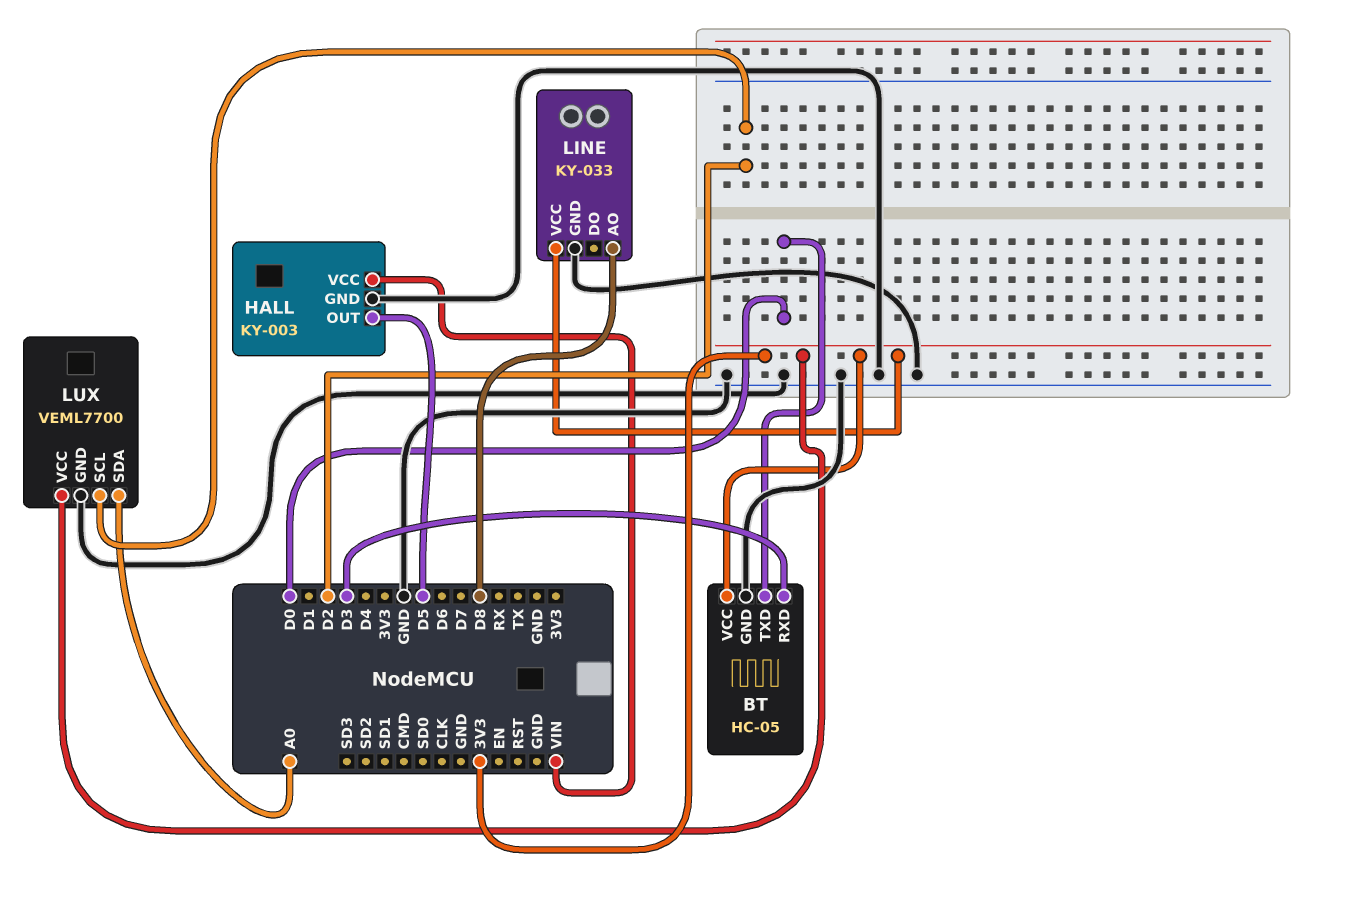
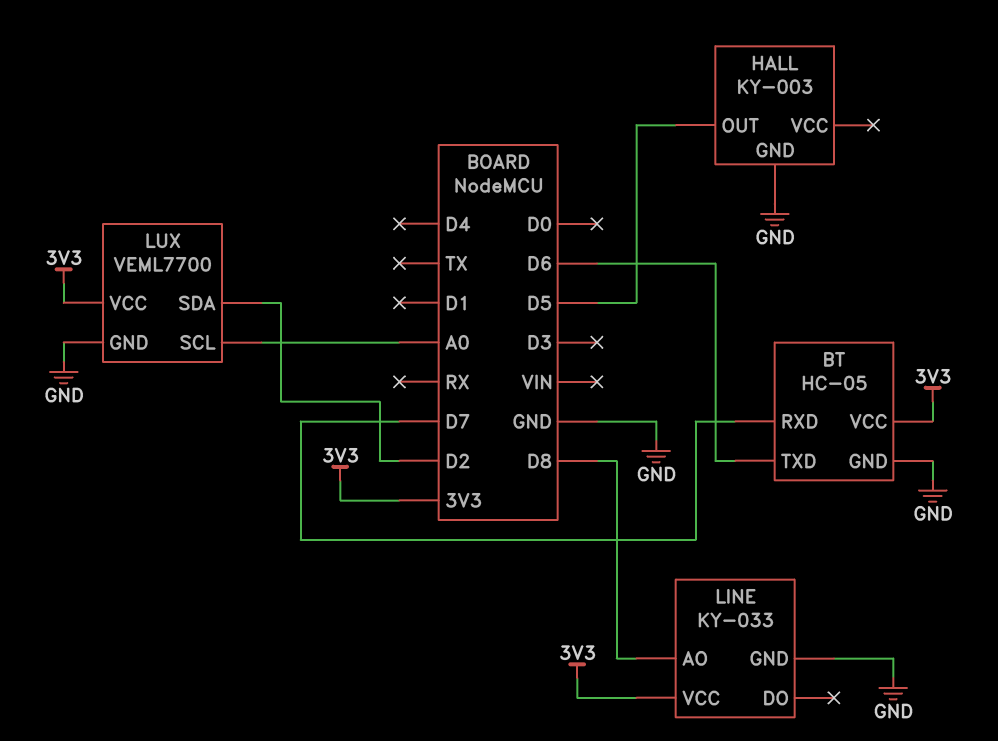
BT pin RXD: D3 -> D7
BT pin TXD: D0 -> D6
HALL pin VCC: VIN -> none
LUX pin SCL: D2 -> A0
LUX pin SDA: A0 -> D2

